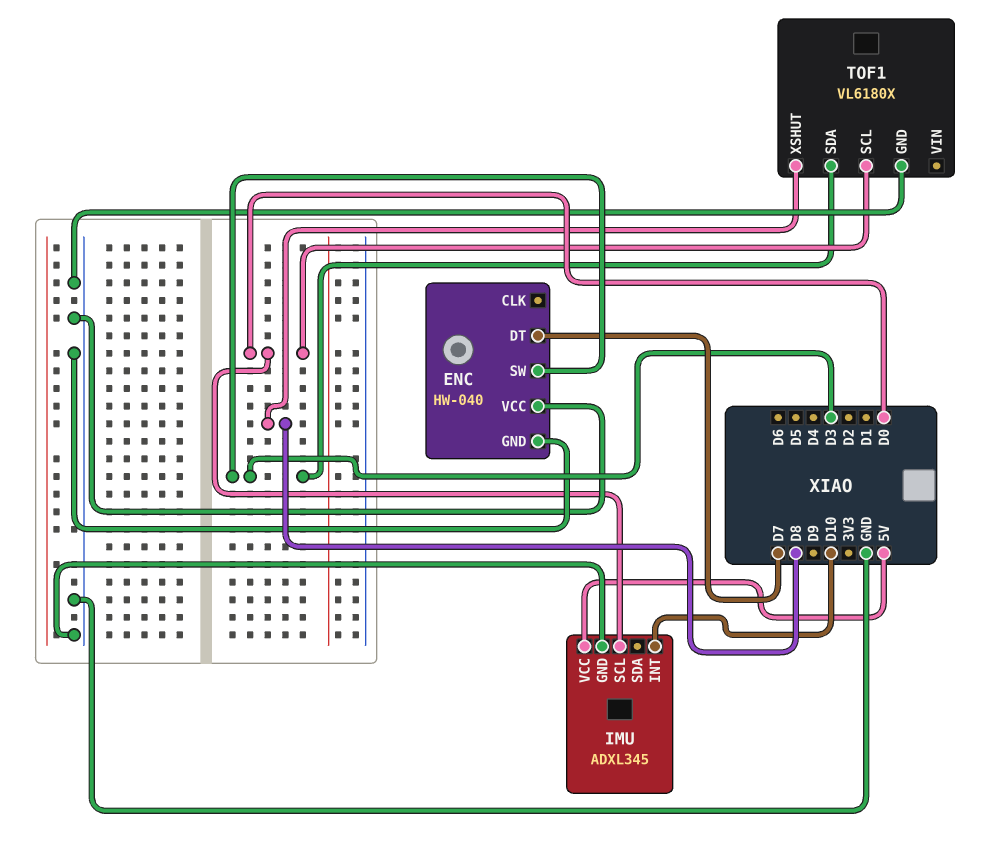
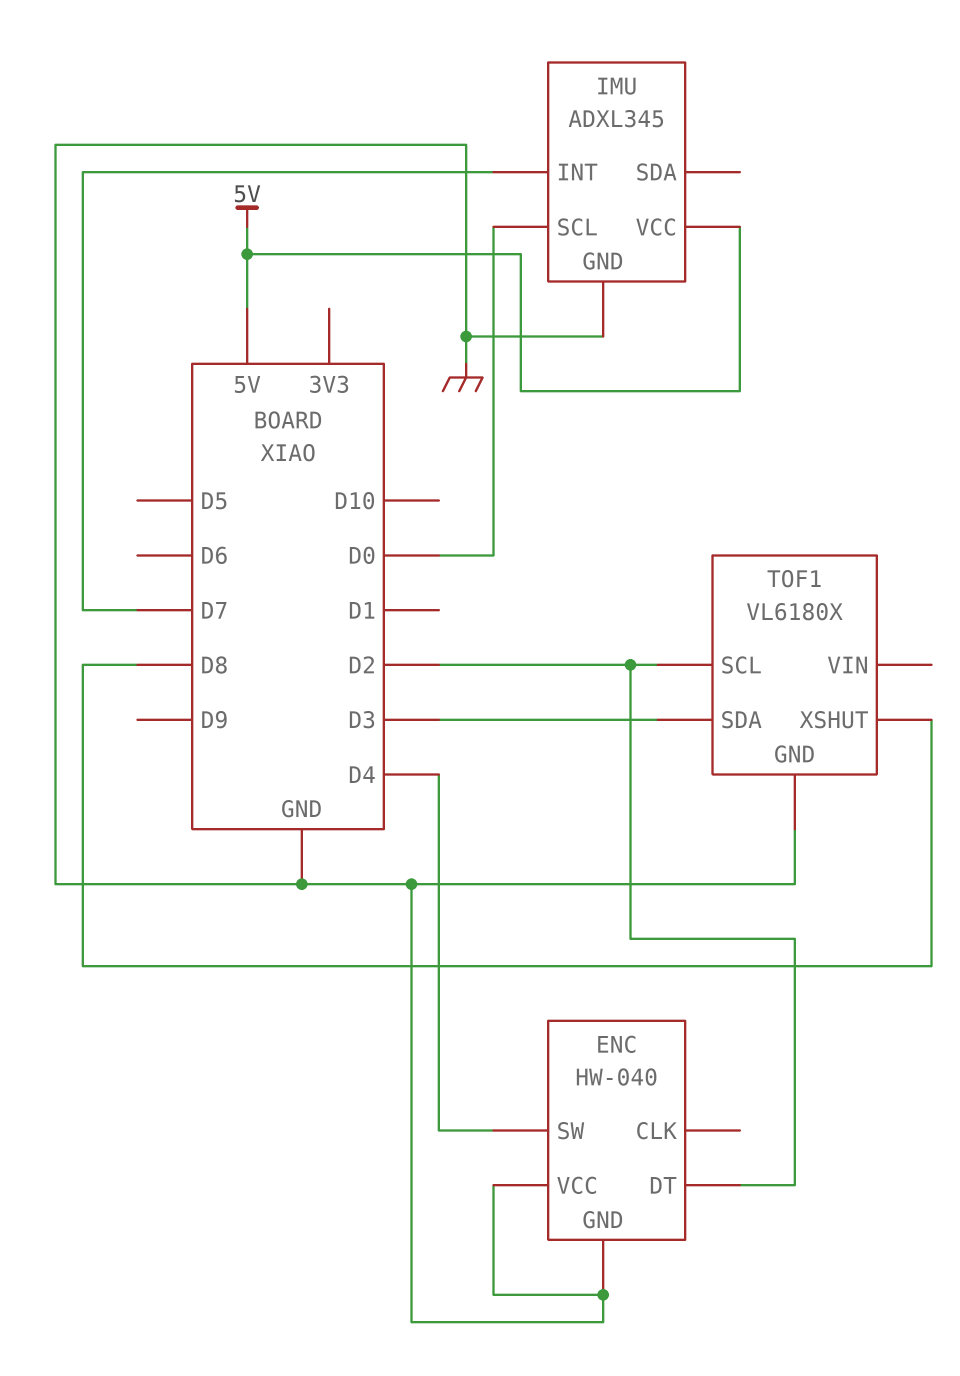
ENC pin DT: D7 -> D2
ENC pin SW: D3 -> D4
IMU pin INT: D10 -> D7
TOF1 pin SCL: D0 -> D2

